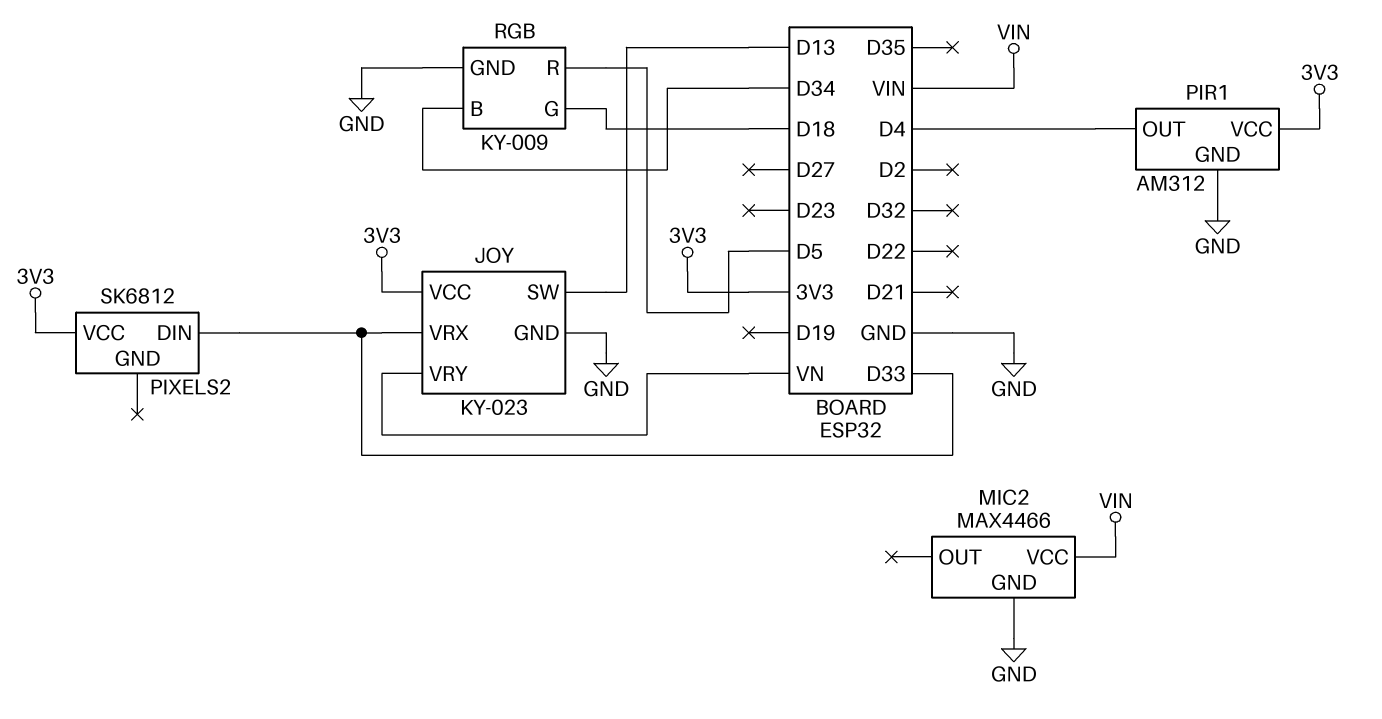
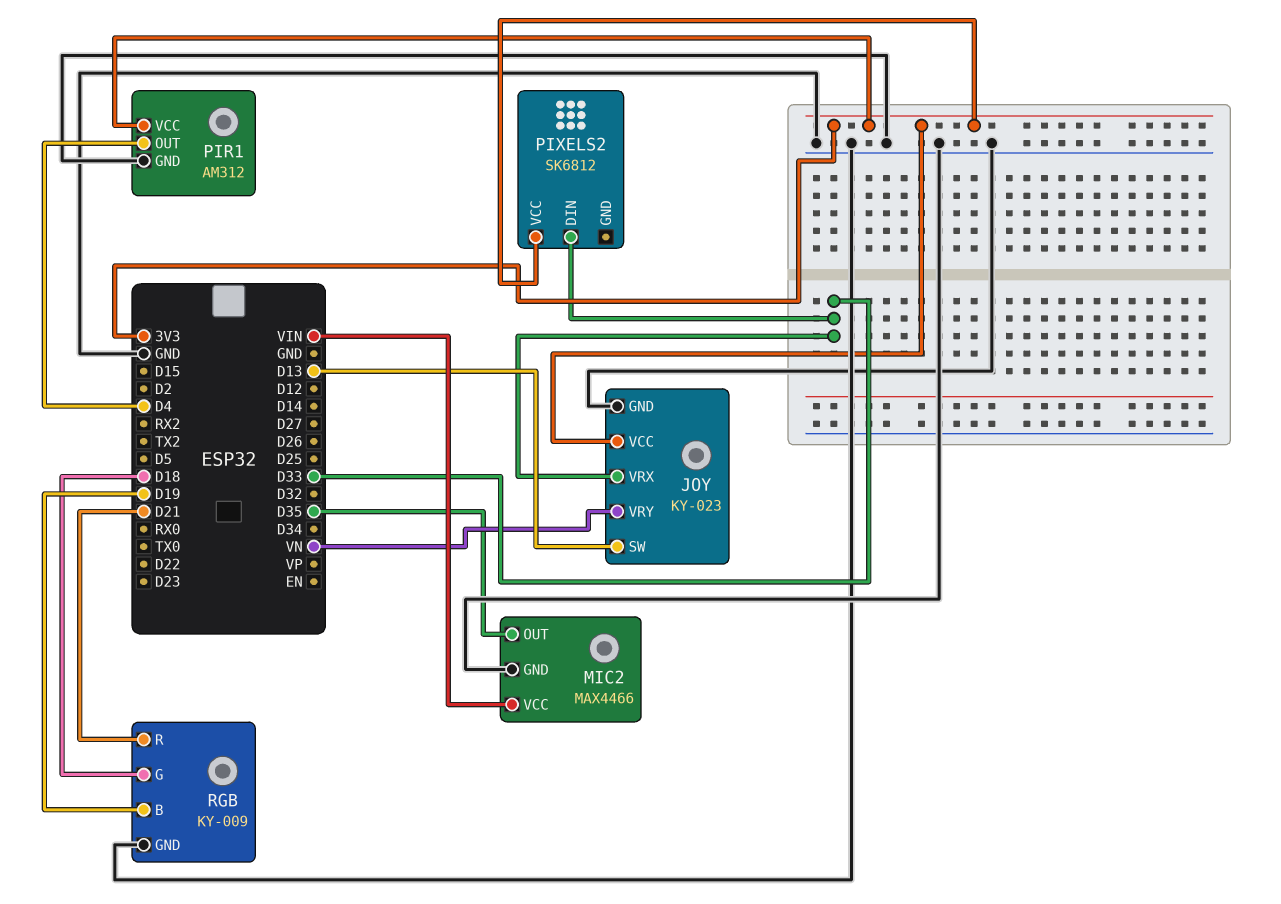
MIC2 pin OUT: none -> D35
RGB pin B: D34 -> D19
RGB pin R: D5 -> D21

